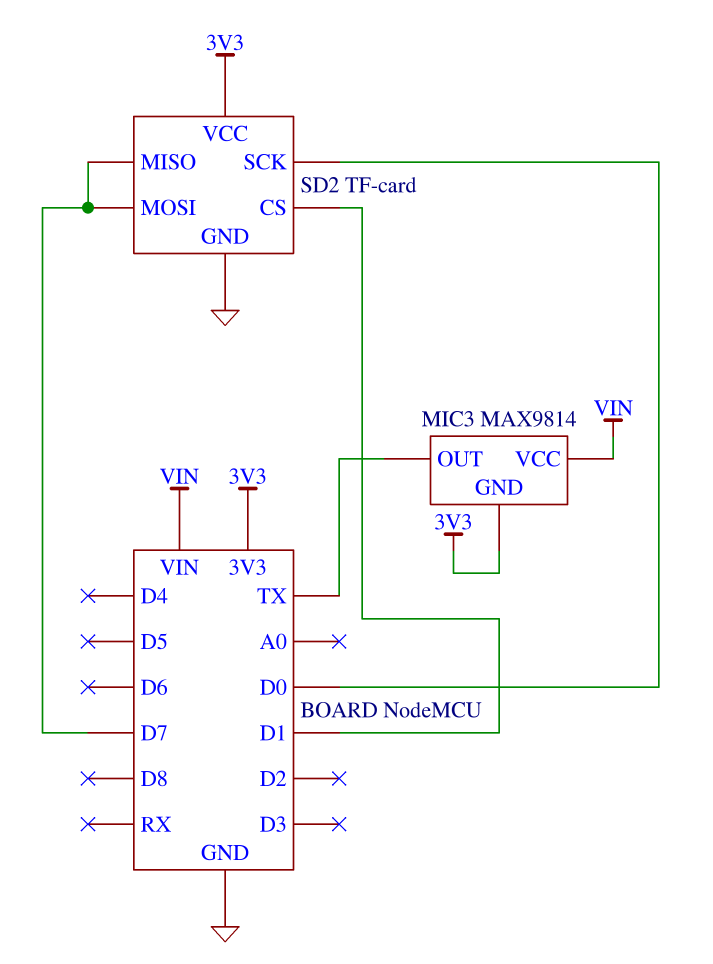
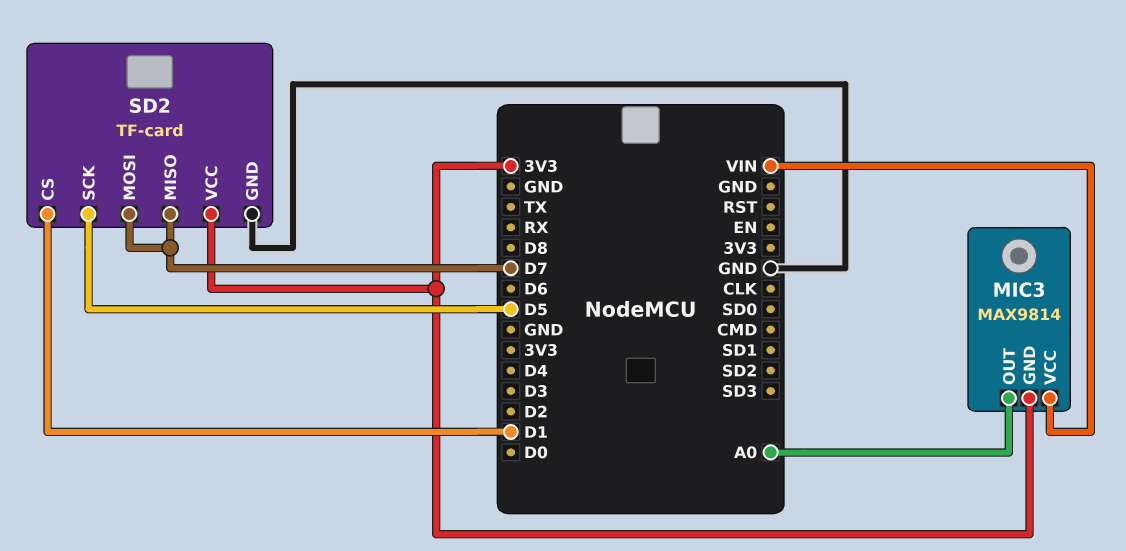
MIC3 pin OUT: TX -> A0
SD2 pin SCK: D0 -> D5

